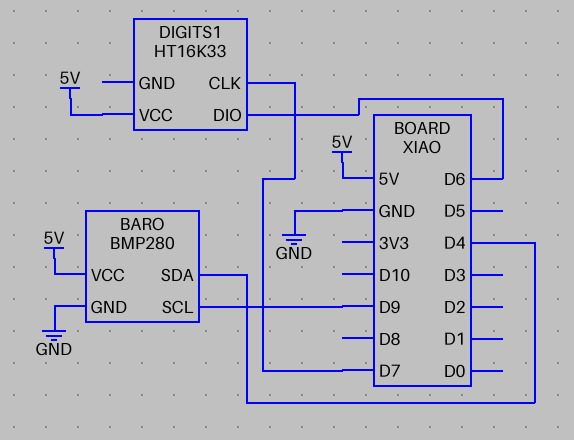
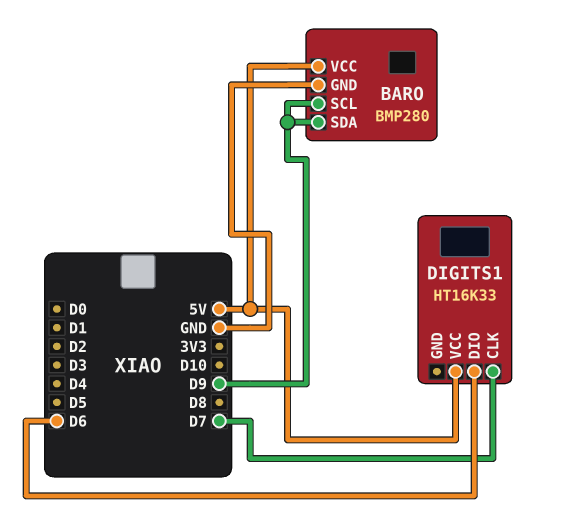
BARO pin SDA: D4 -> D9

